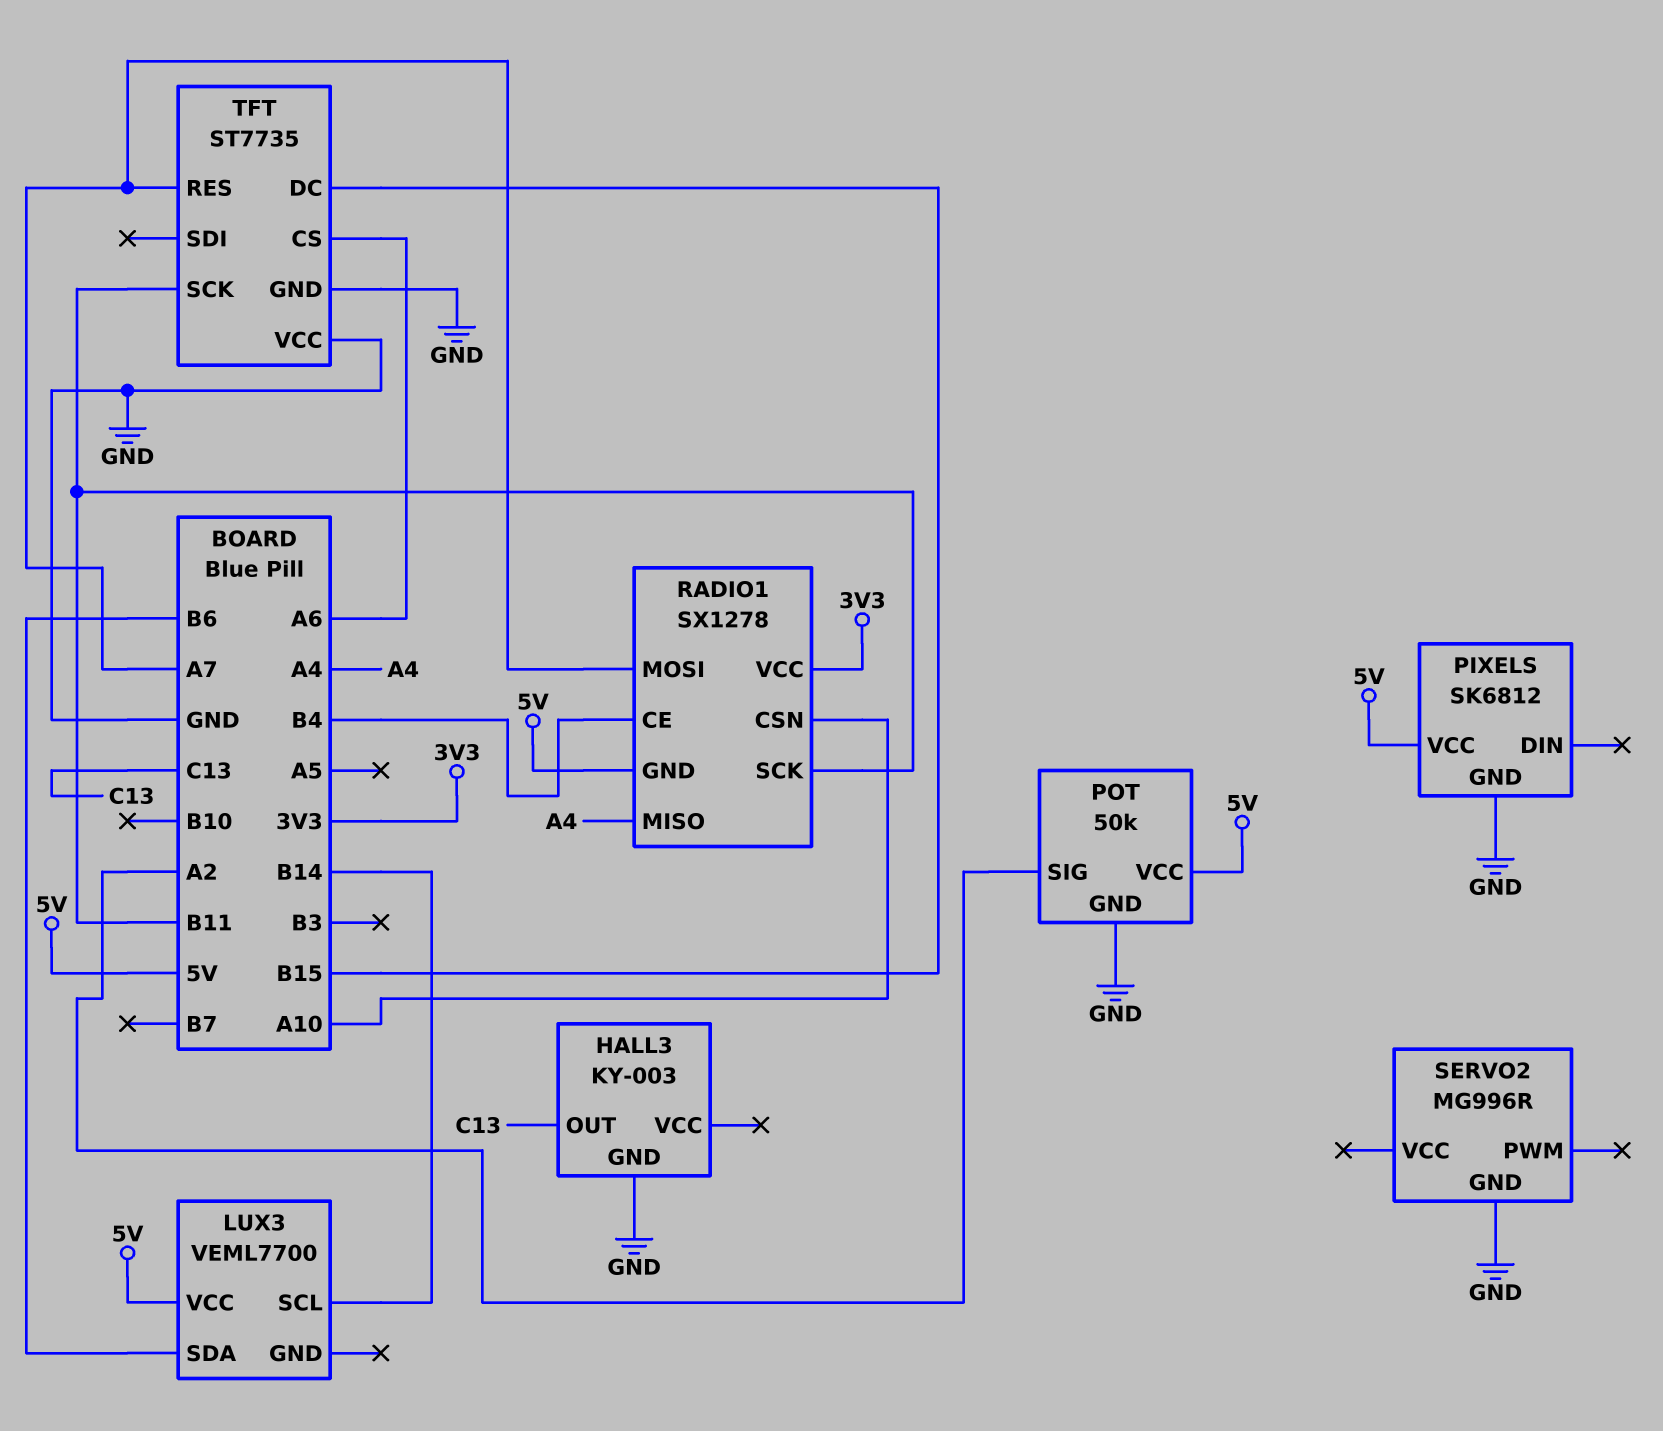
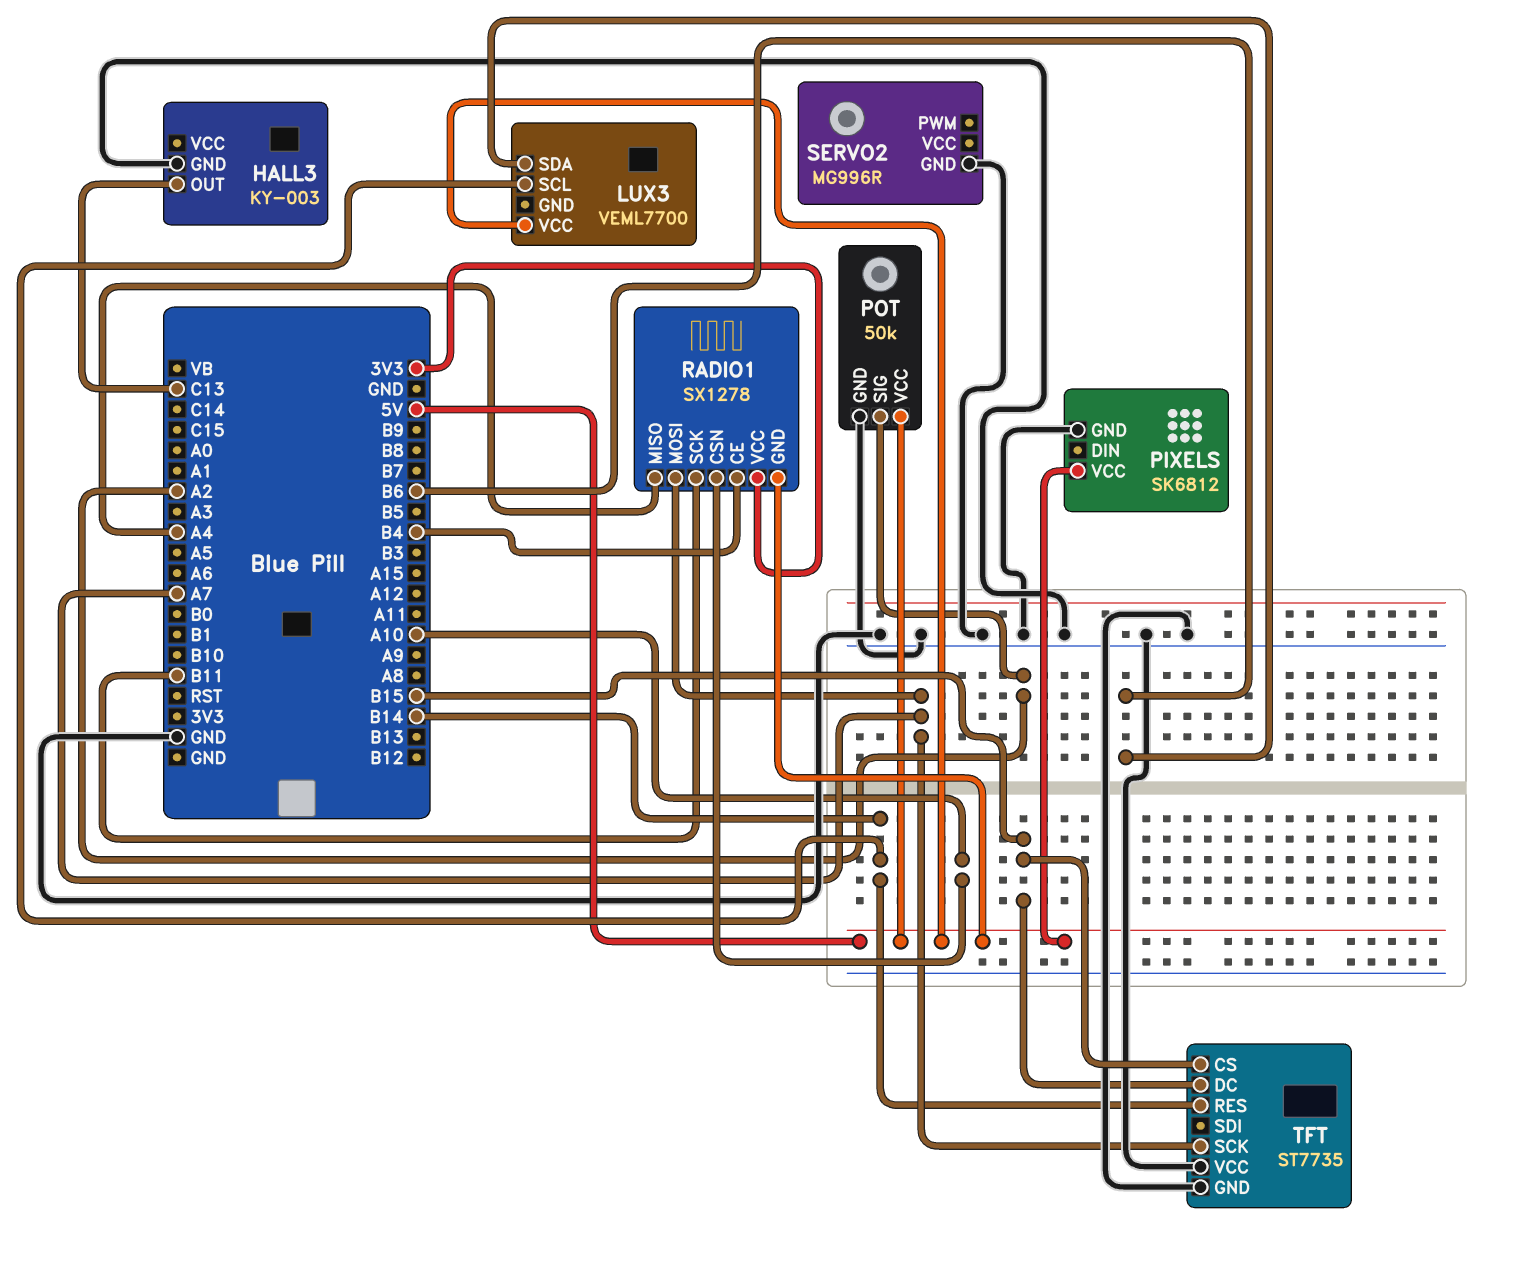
TFT pin CS: A6 -> B15
TFT pin RES: A7 -> B14
TFT pin SCK: B11 -> A7

